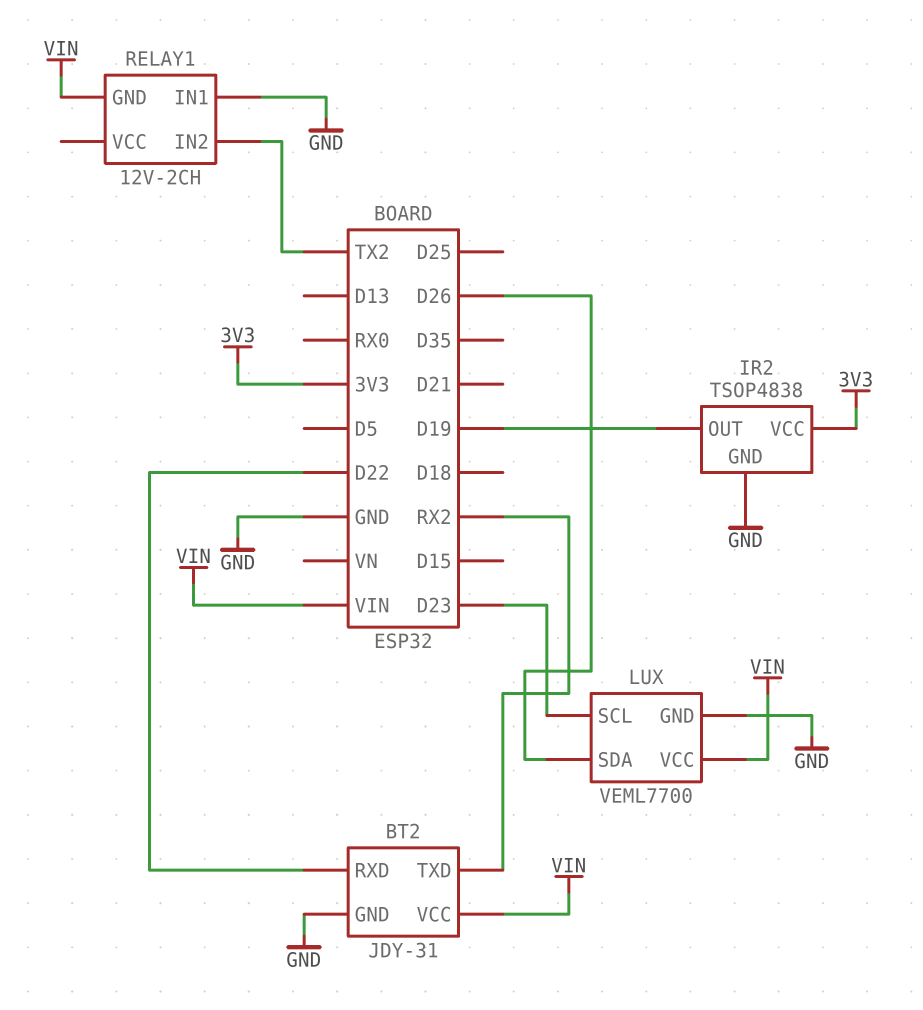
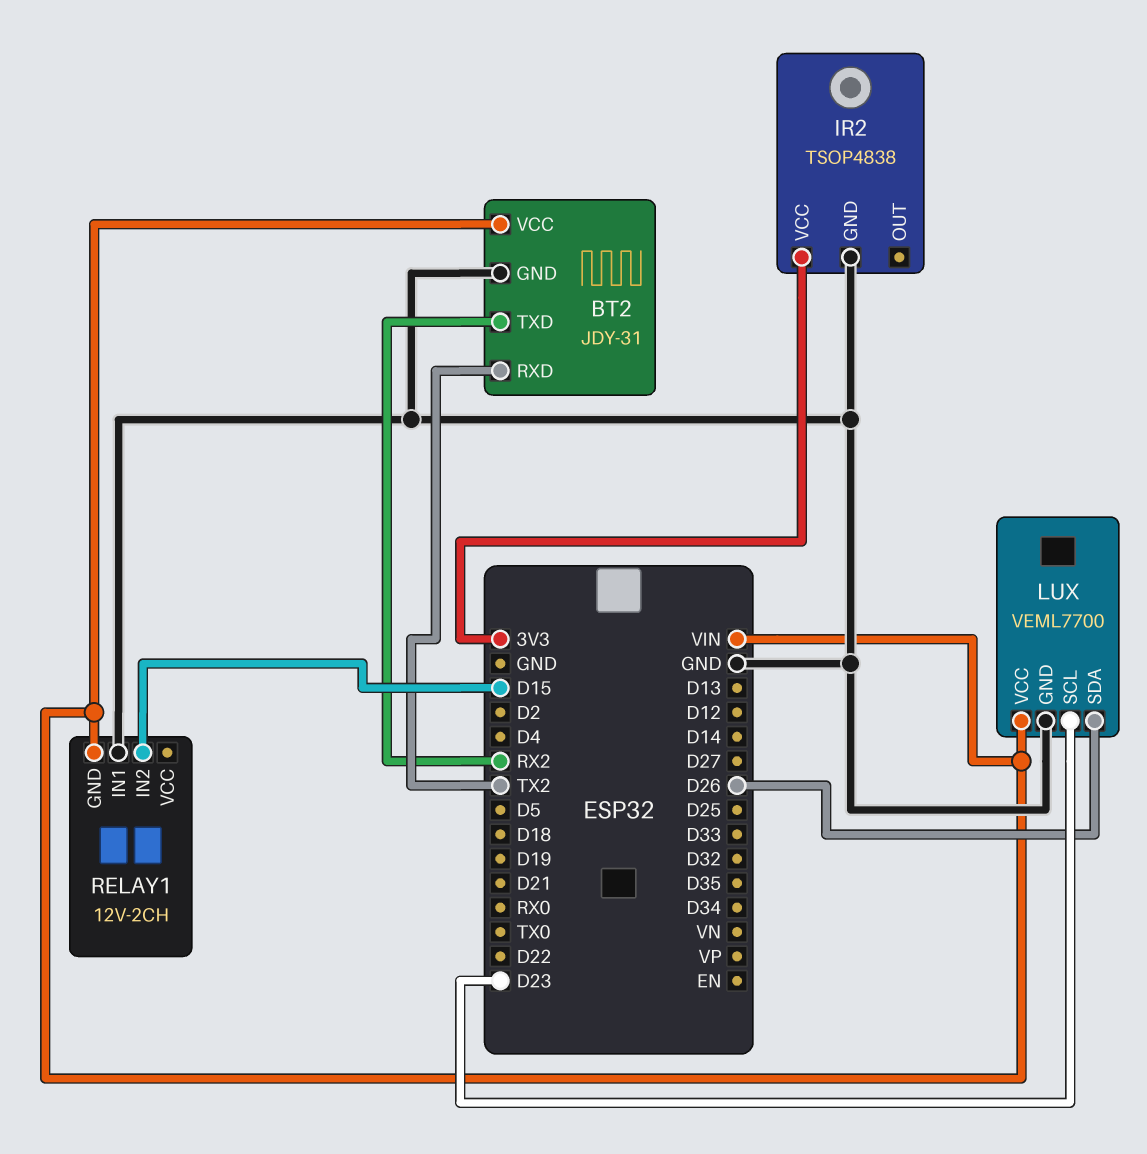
BT2 pin RXD: D22 -> TX2
IR2 pin OUT: D19 -> none
RELAY1 pin IN2: TX2 -> D15

